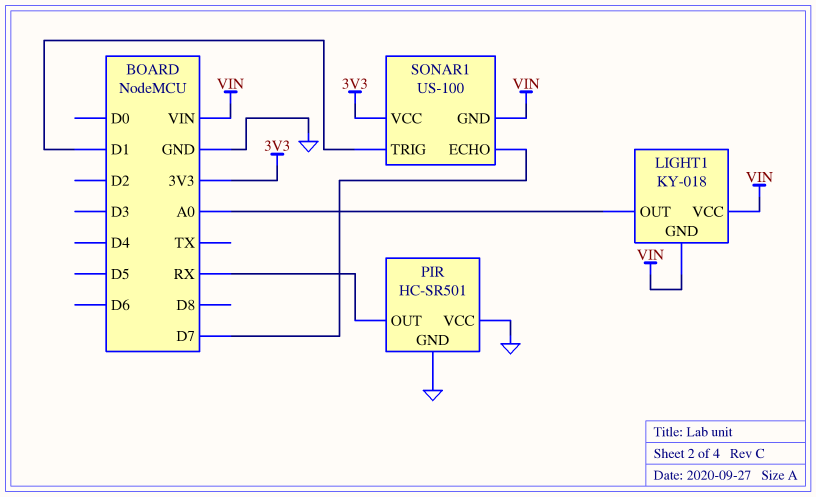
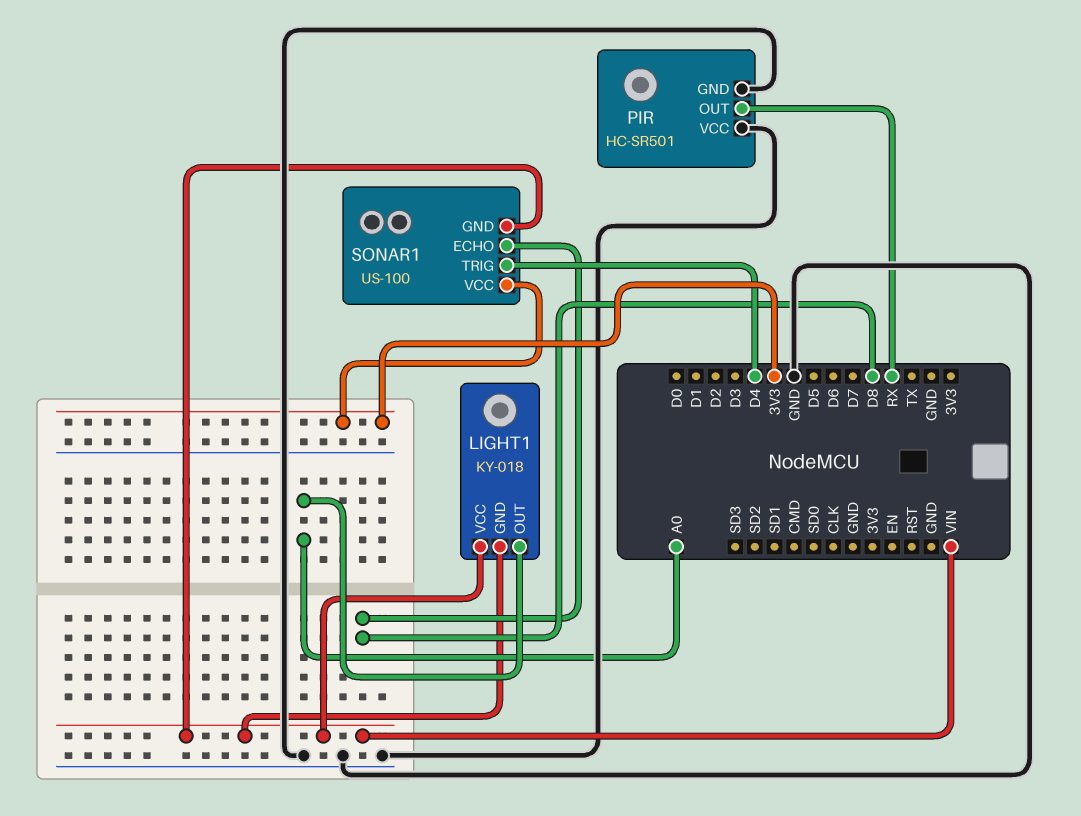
SONAR1 pin ECHO: D7 -> D8
SONAR1 pin TRIG: D1 -> D4

